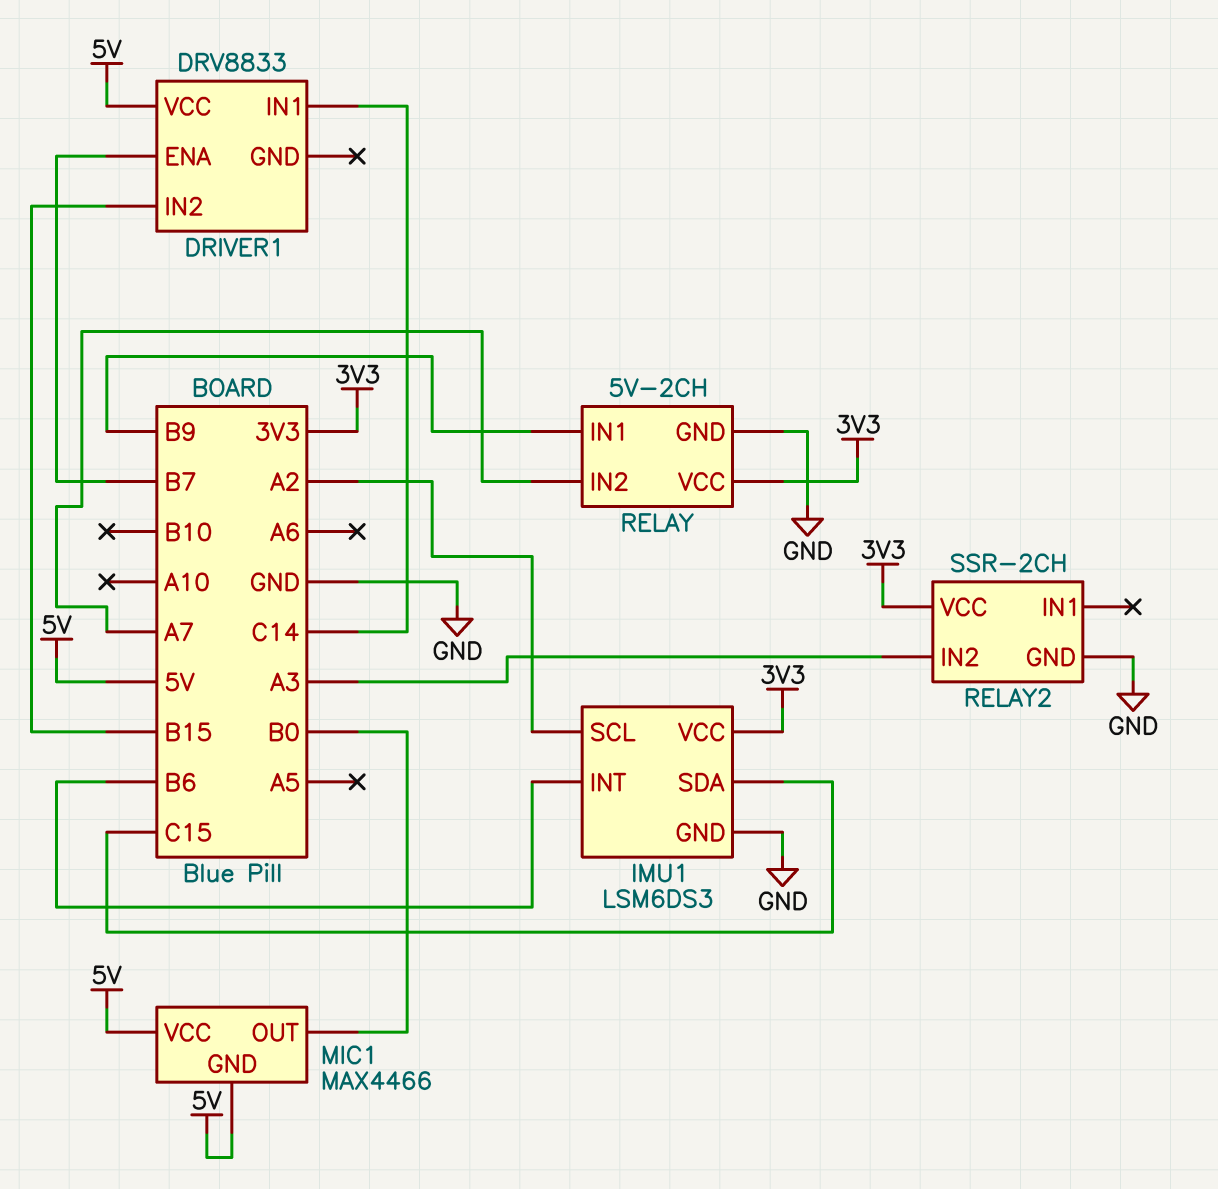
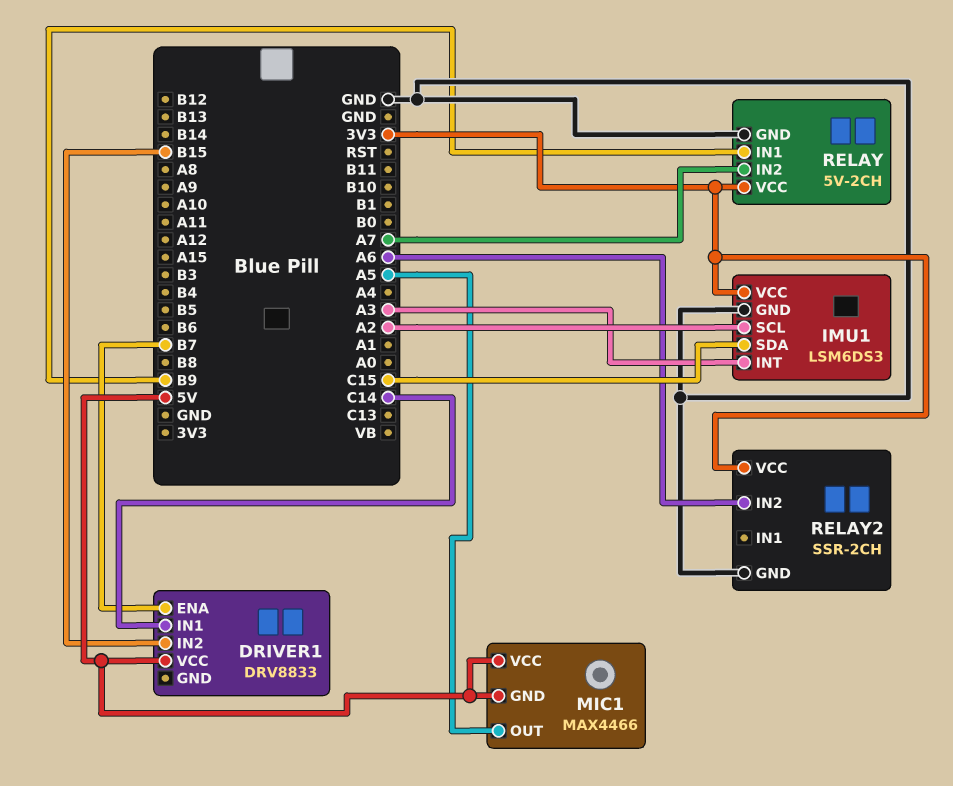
IMU1 pin INT: B6 -> A3
MIC1 pin OUT: B0 -> A5
RELAY2 pin IN2: A3 -> A6

